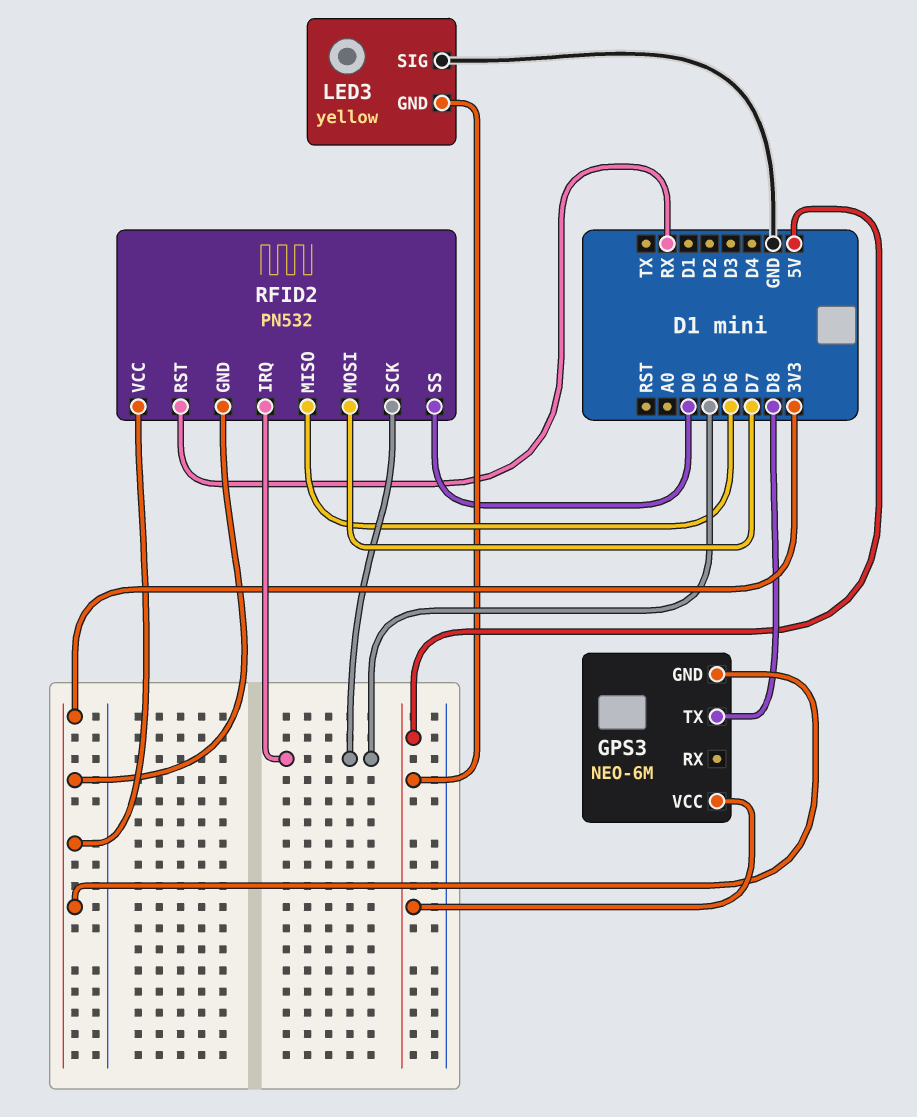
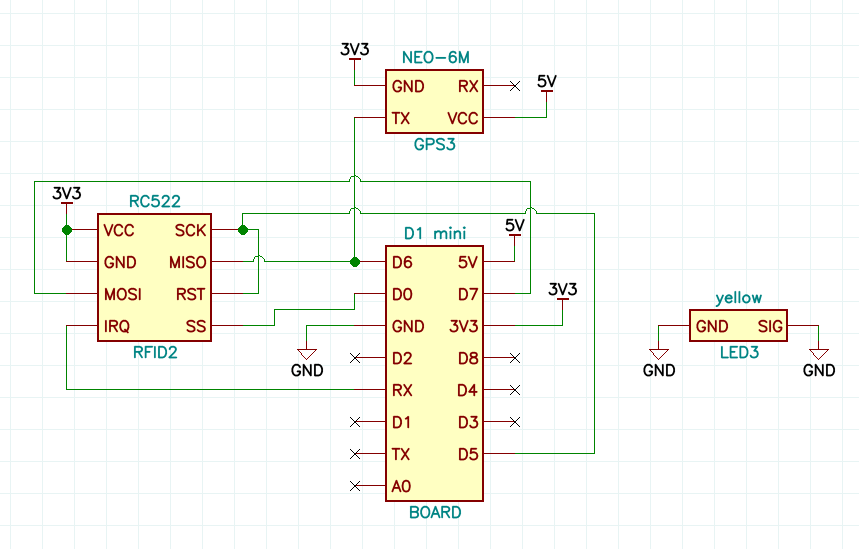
GPS3 pin TX: D8 -> D6
LED3 pin GND: 5V -> GND
RFID2: PN532 -> RC522
RFID2 pin IRQ: D5 -> RX
RFID2 pin RST: RX -> D5

